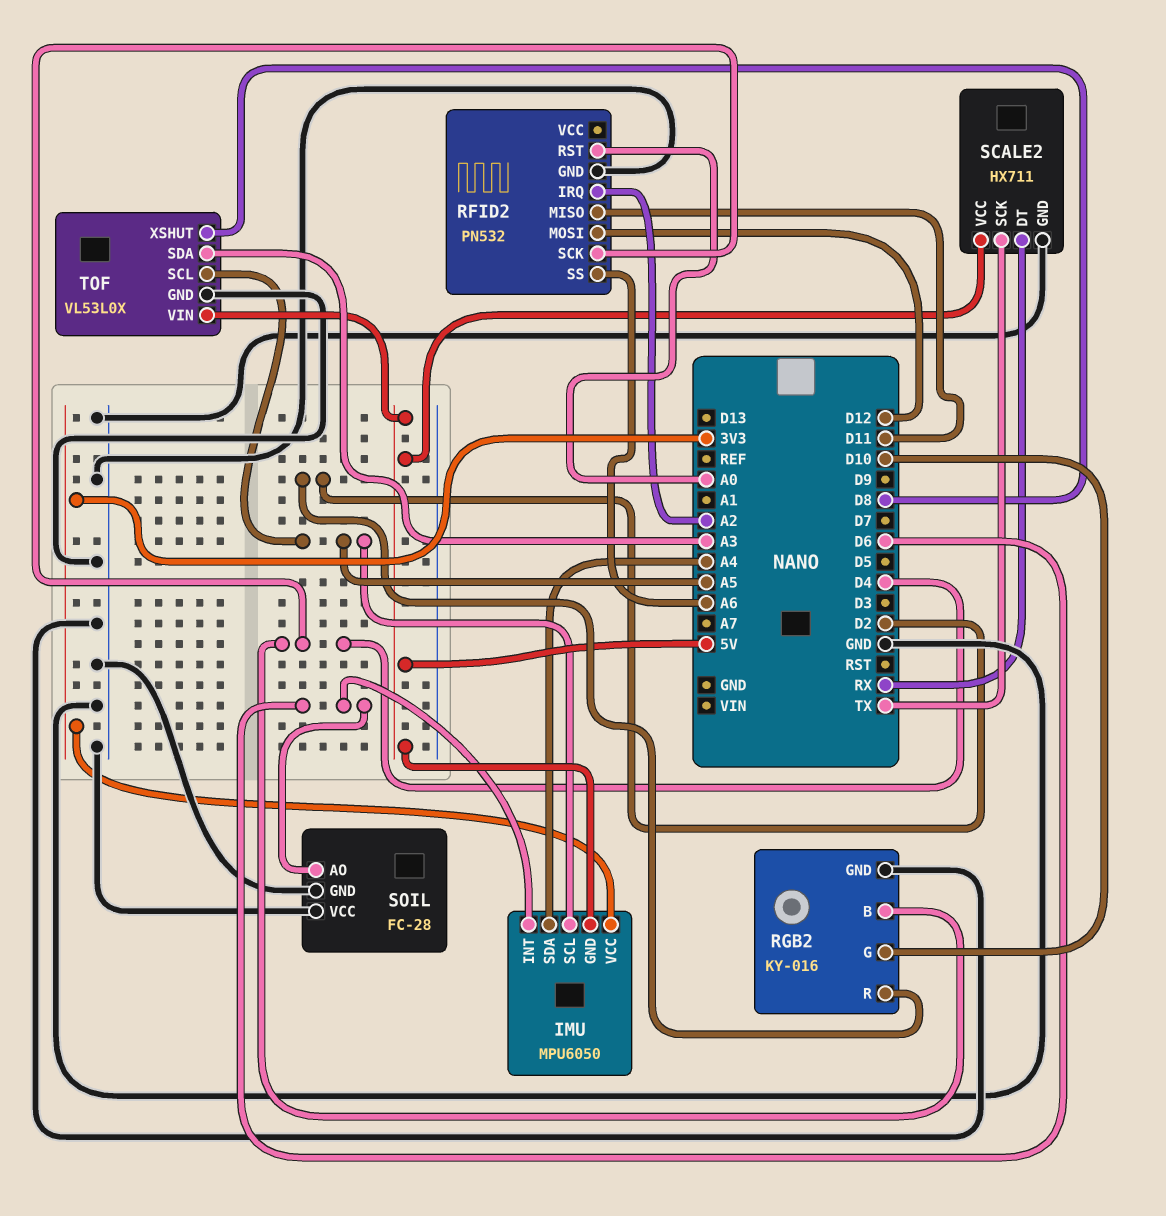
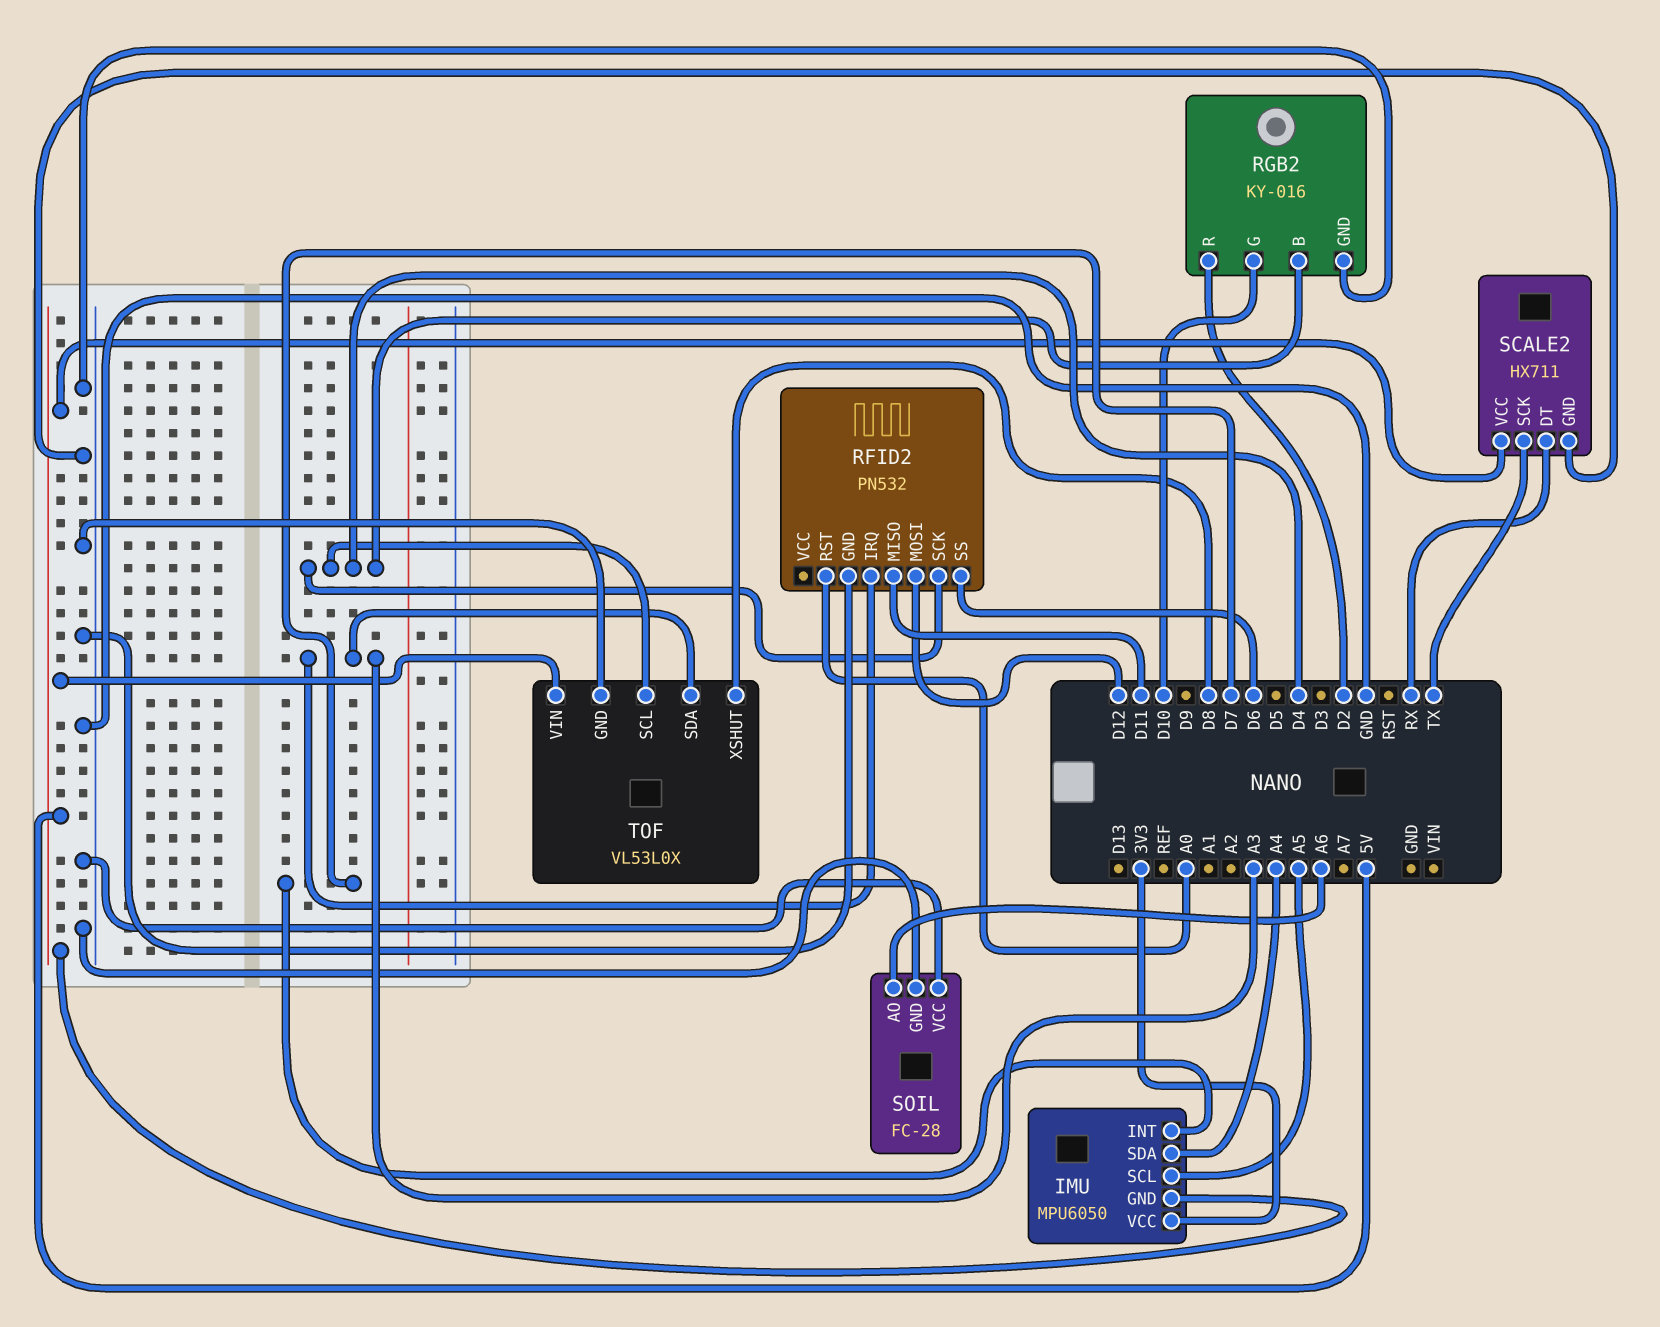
IMU pin INT: D6 -> D7
RFID2 pin IRQ: A2 -> A3
RFID2 pin SS: A6 -> D6
SOIL pin AO: D6 -> A6
TOF pin SCL: A5 -> D4

